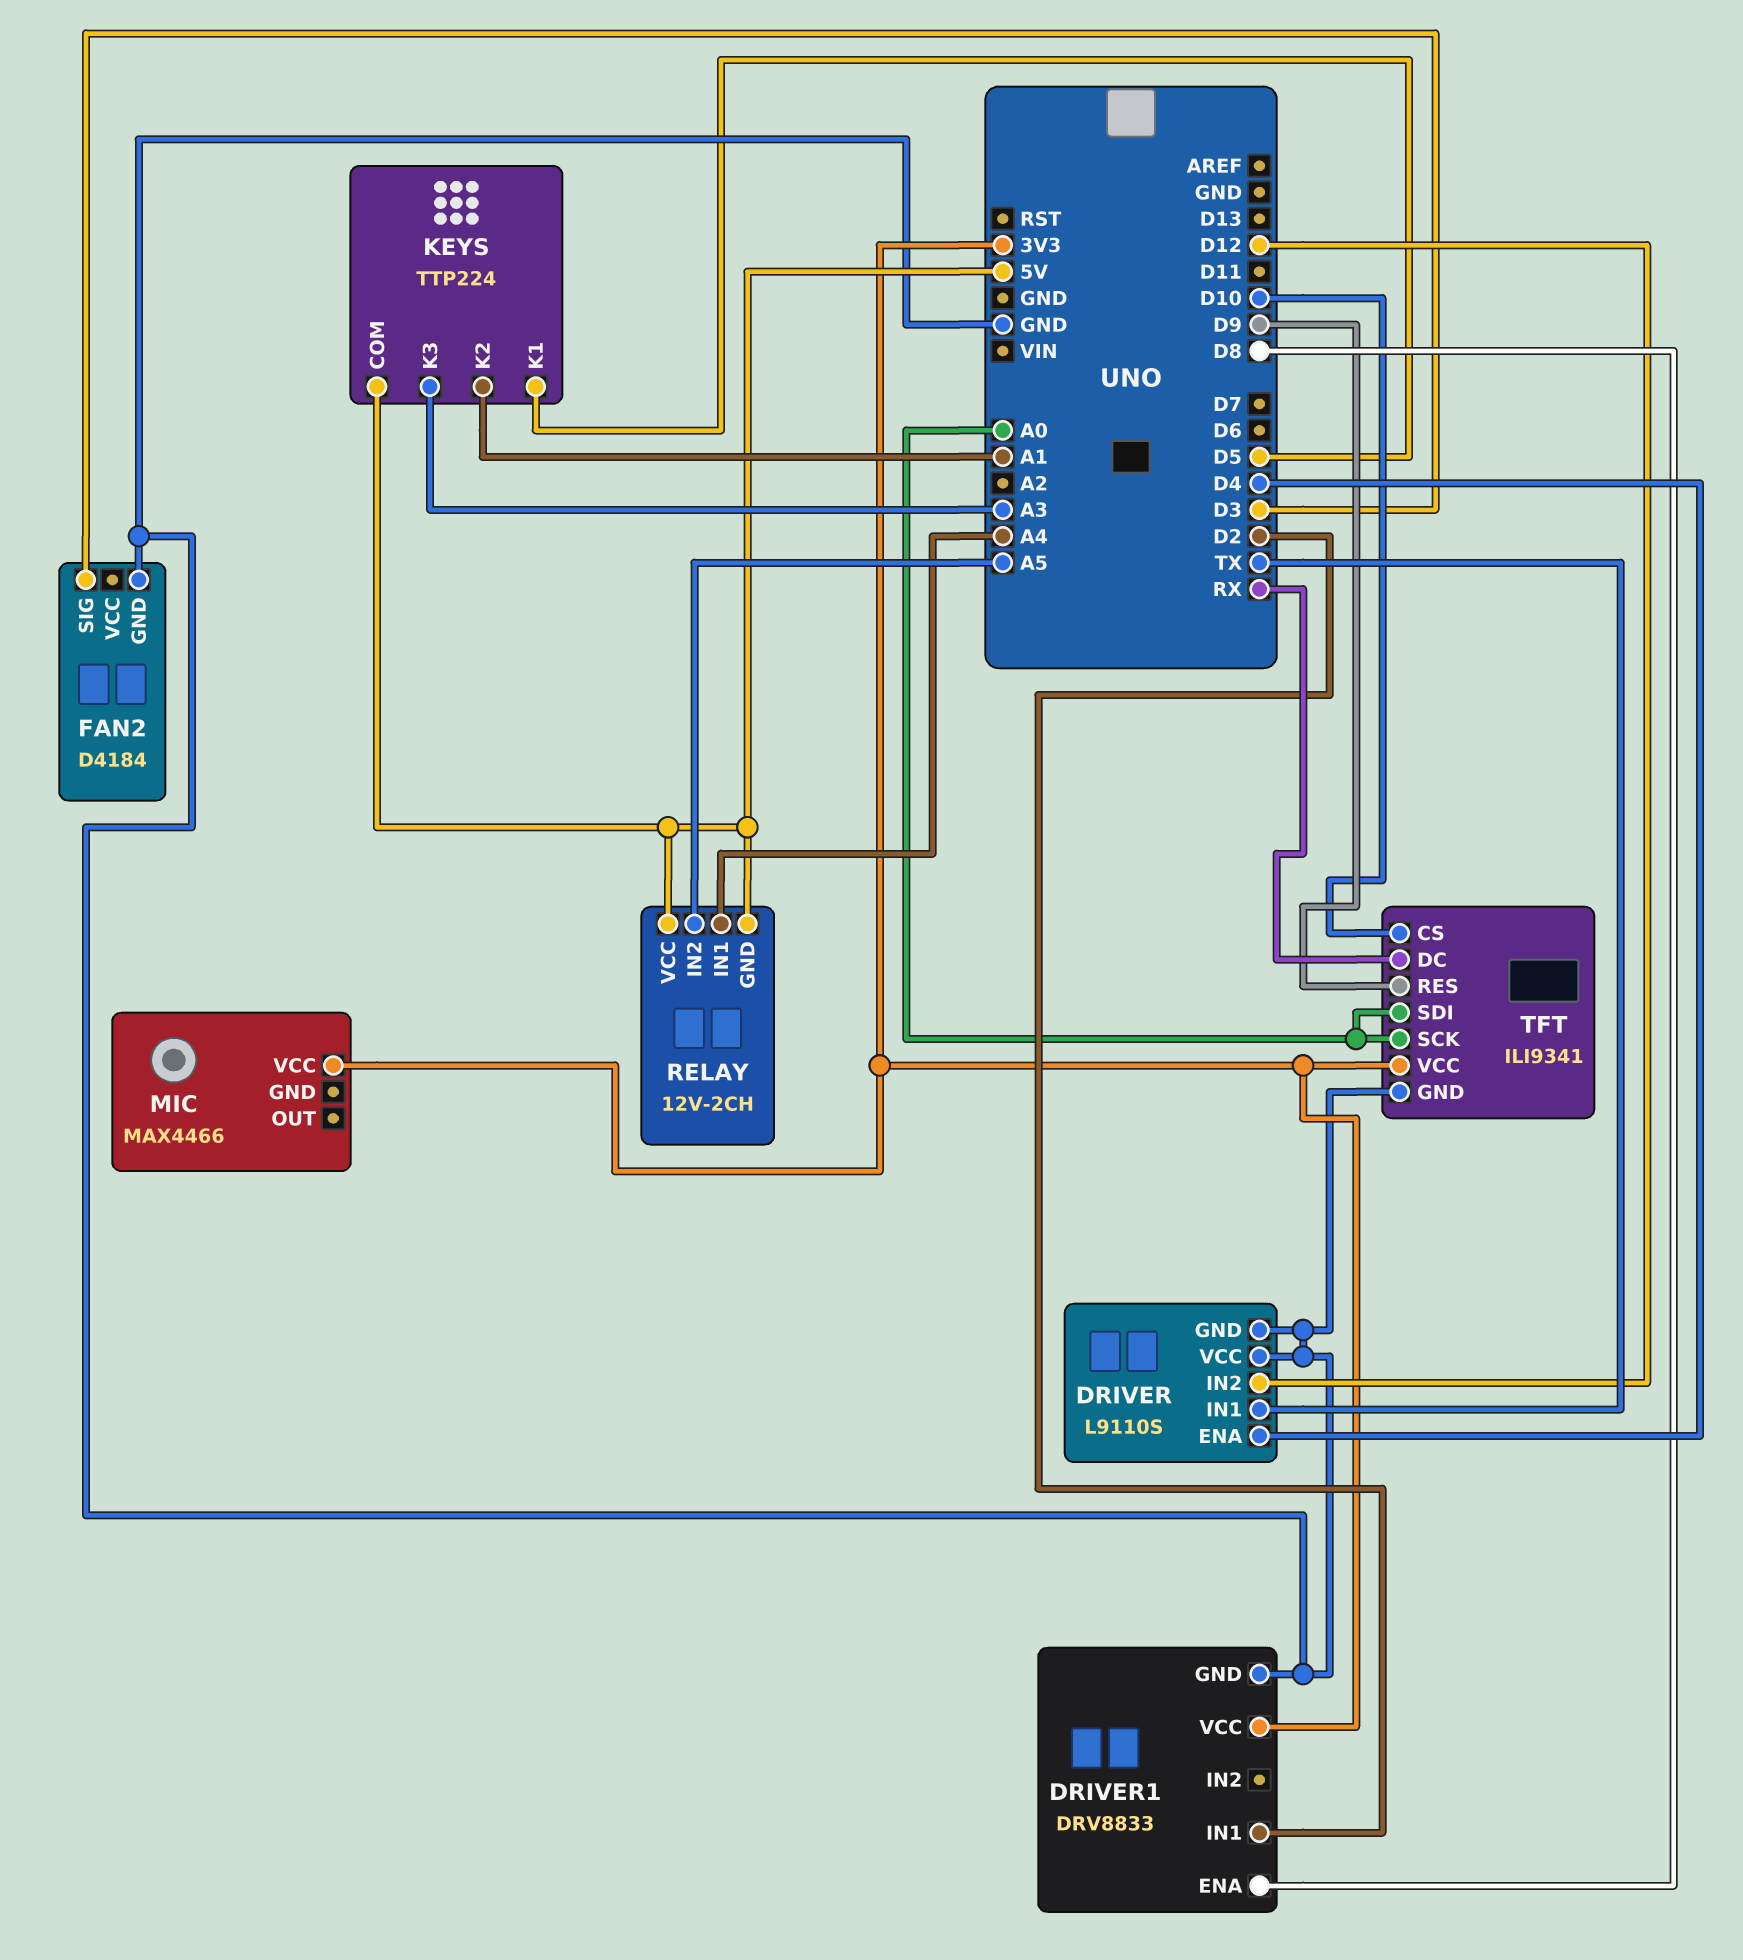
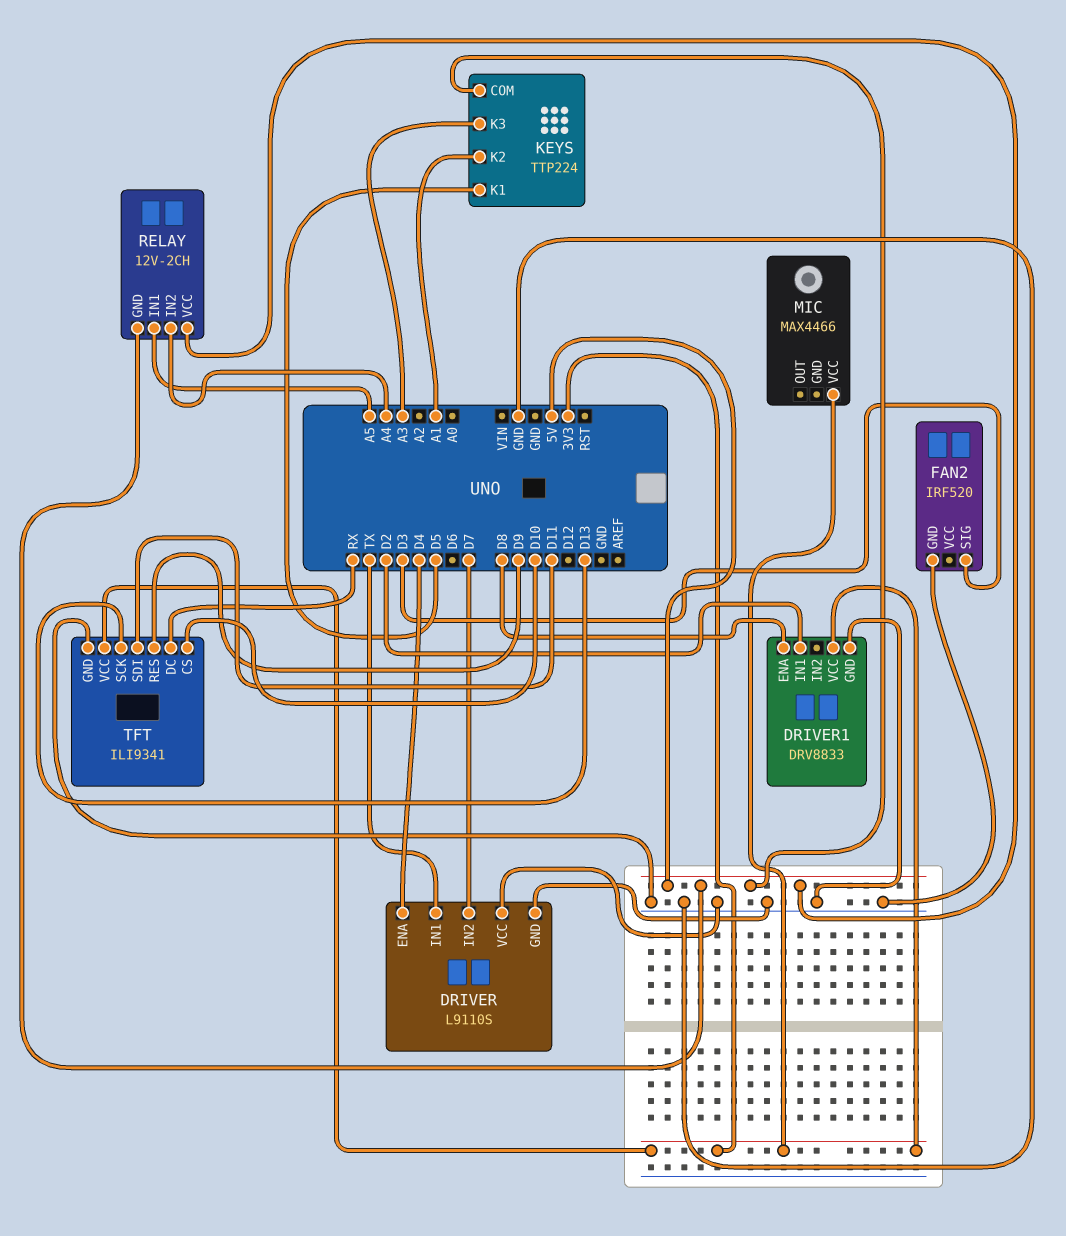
DRIVER pin IN2: D12 -> D7
FAN2: D4184 -> IRF520
RELAY pin IN1: A4 -> A5
RELAY pin IN2: A5 -> A4
TFT pin SCK: A0 -> D13
TFT pin SDI: A0 -> D11

